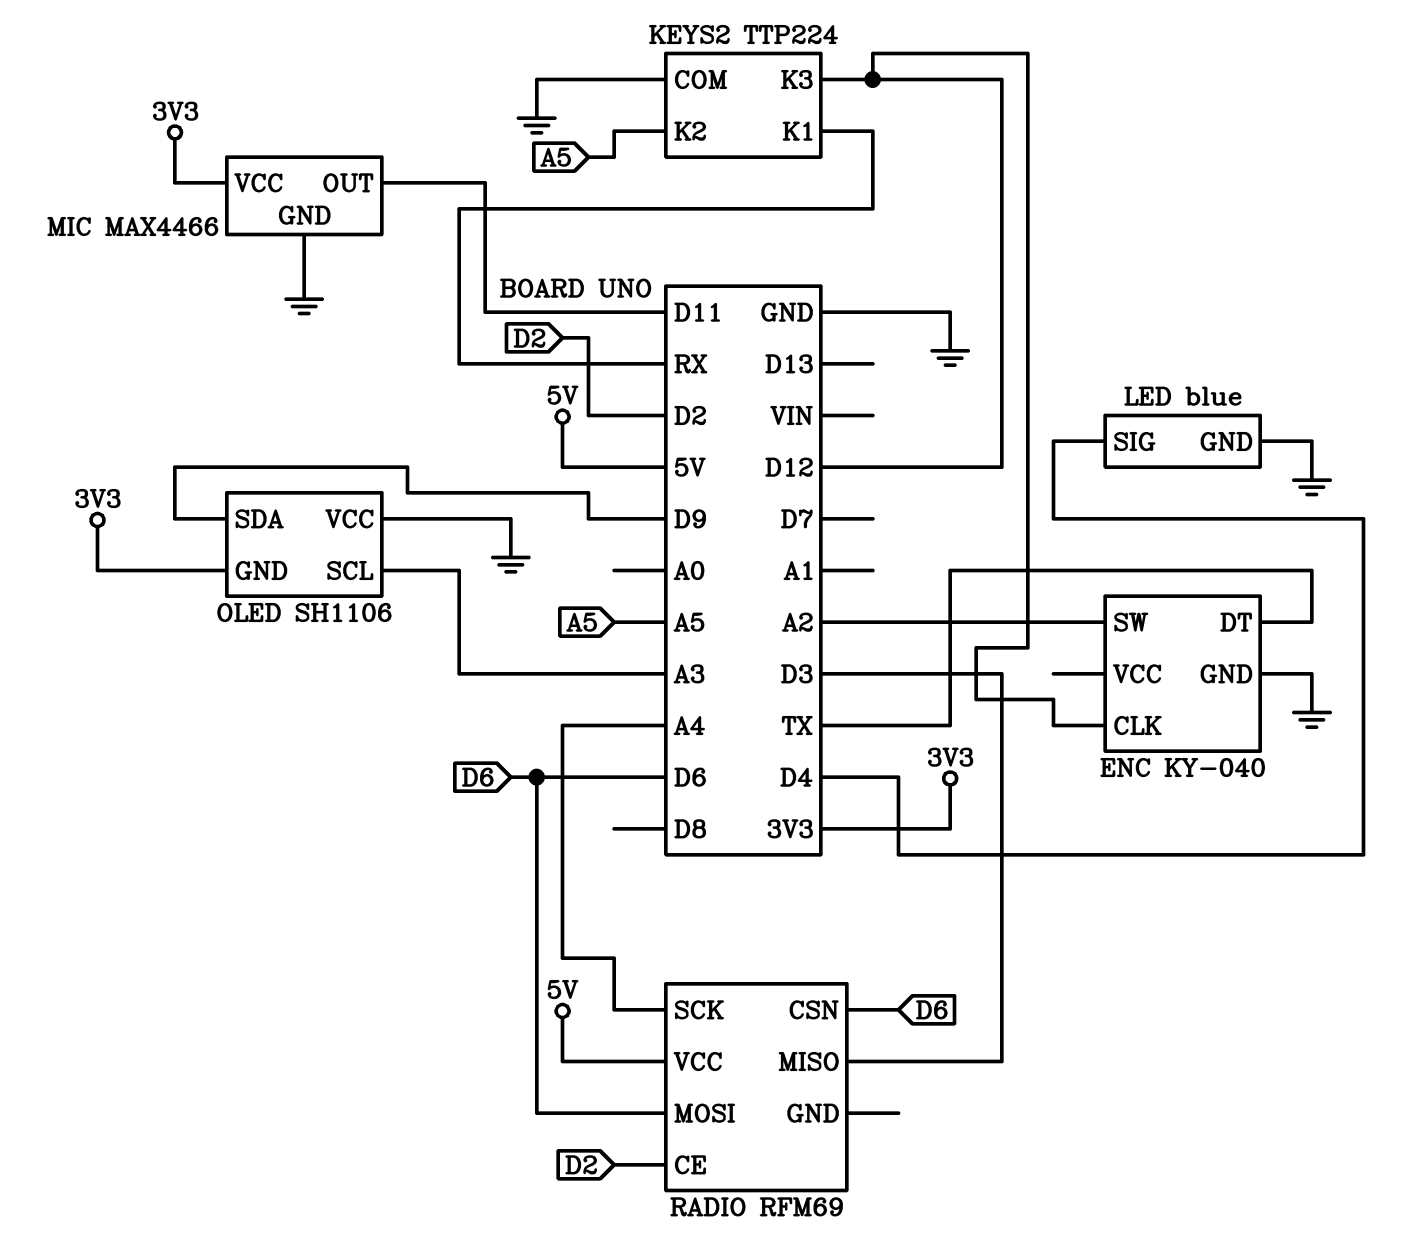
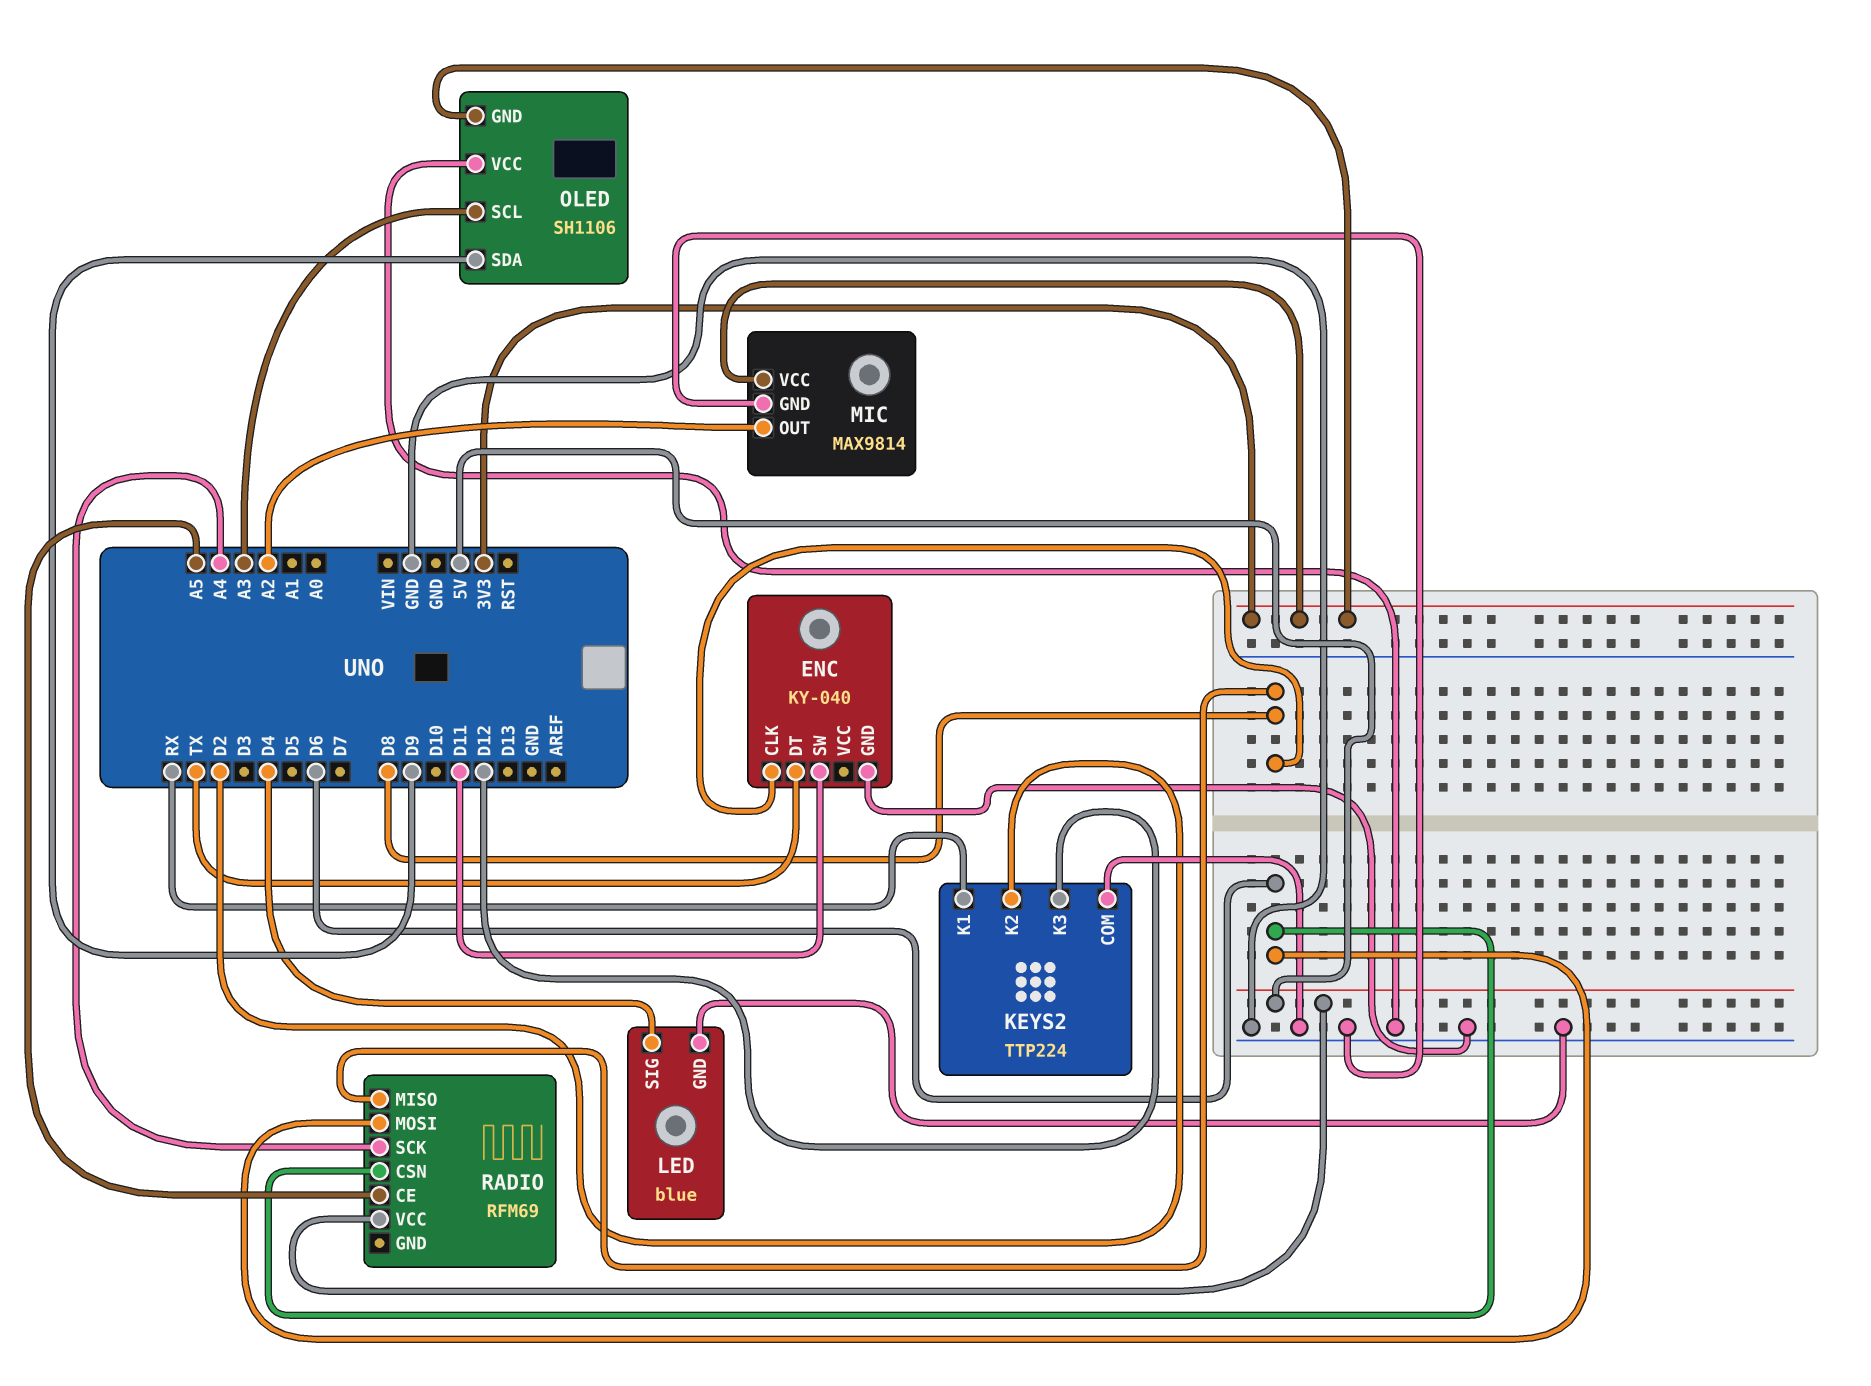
ENC pin CLK: D12 -> D8
ENC pin SW: A2 -> D11
KEYS2 pin K2: A5 -> D2
MIC: MAX4466 -> MAX9814
MIC pin OUT: D11 -> A2
RADIO pin CE: D2 -> A5
RADIO pin MISO: D3 -> D8

